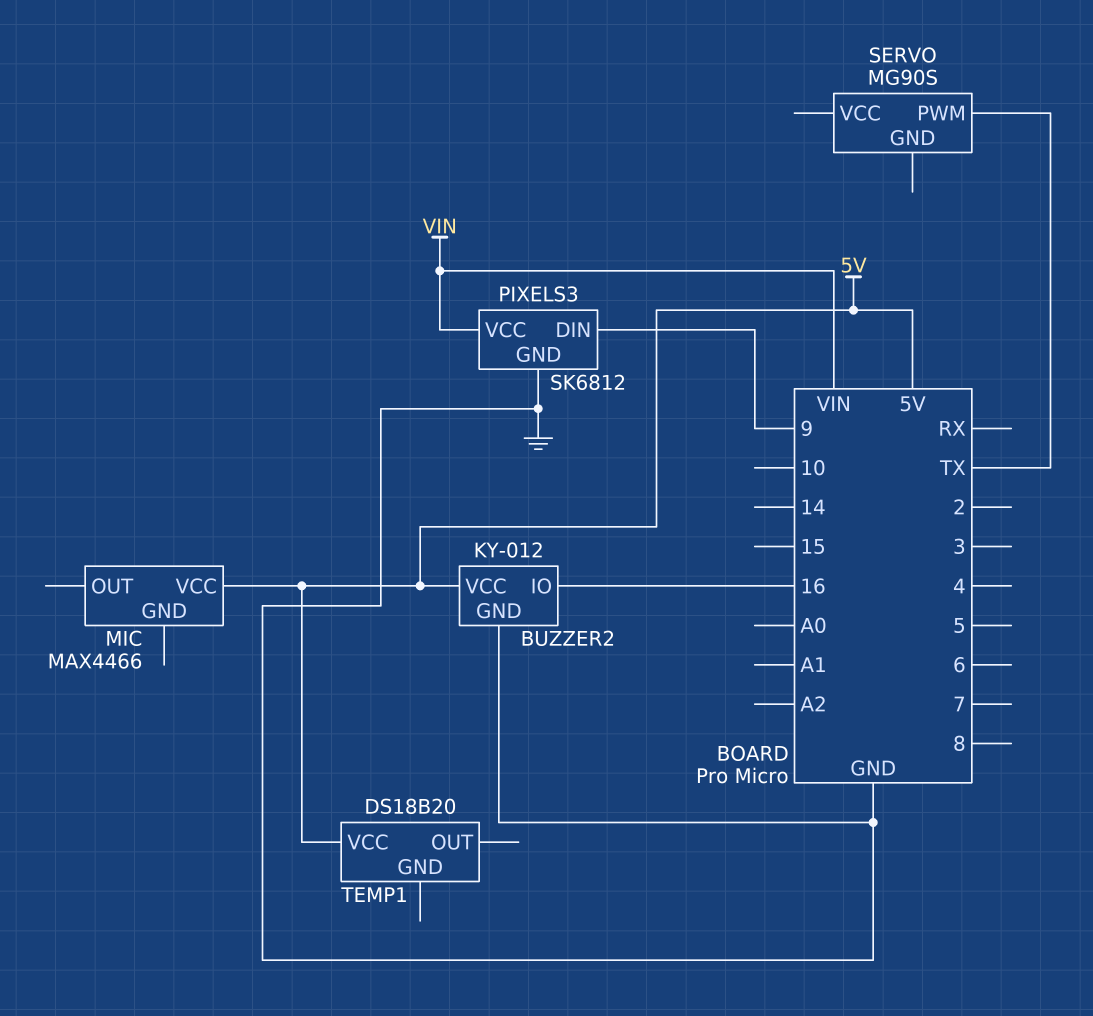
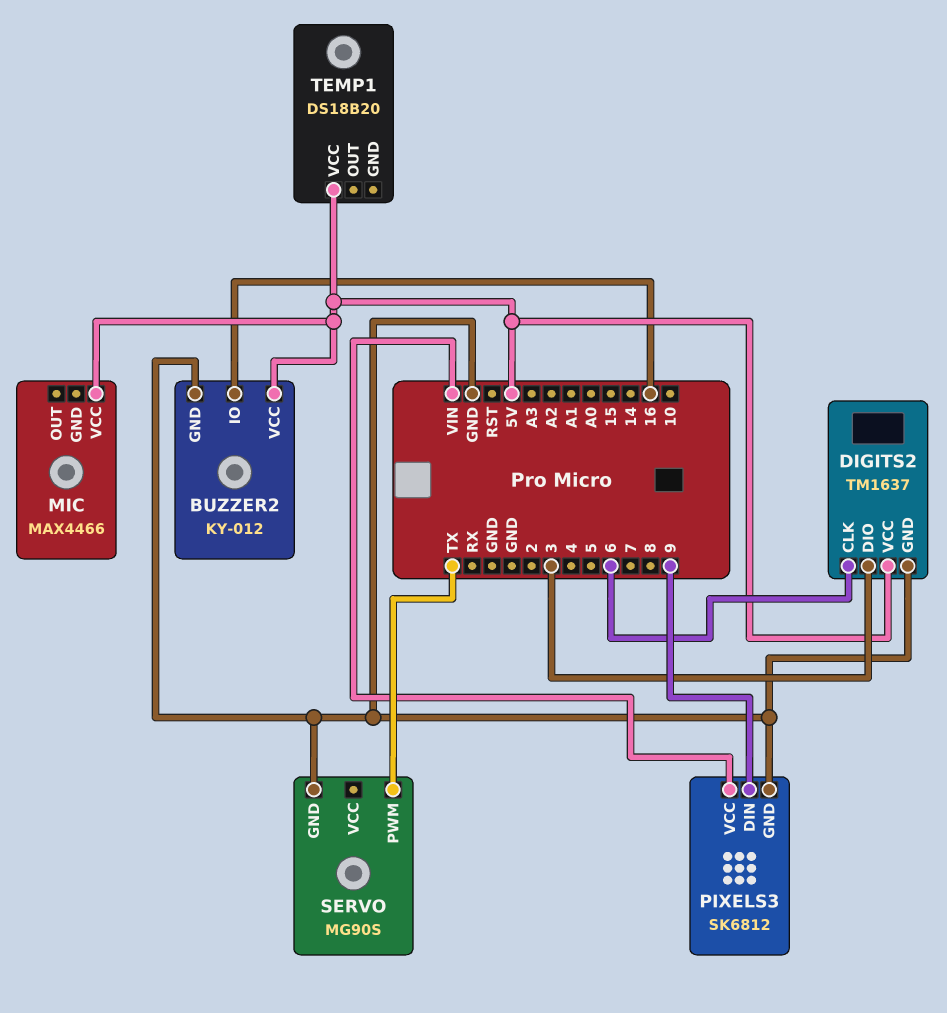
DIGITS2: none -> TM1637
DIGITS2 pin CLK: none -> 6
DIGITS2 pin DIO: none -> 3
DIGITS2 pin GND: none -> GND
DIGITS2 pin VCC: none -> 5V
SERVO pin GND: none -> GND

